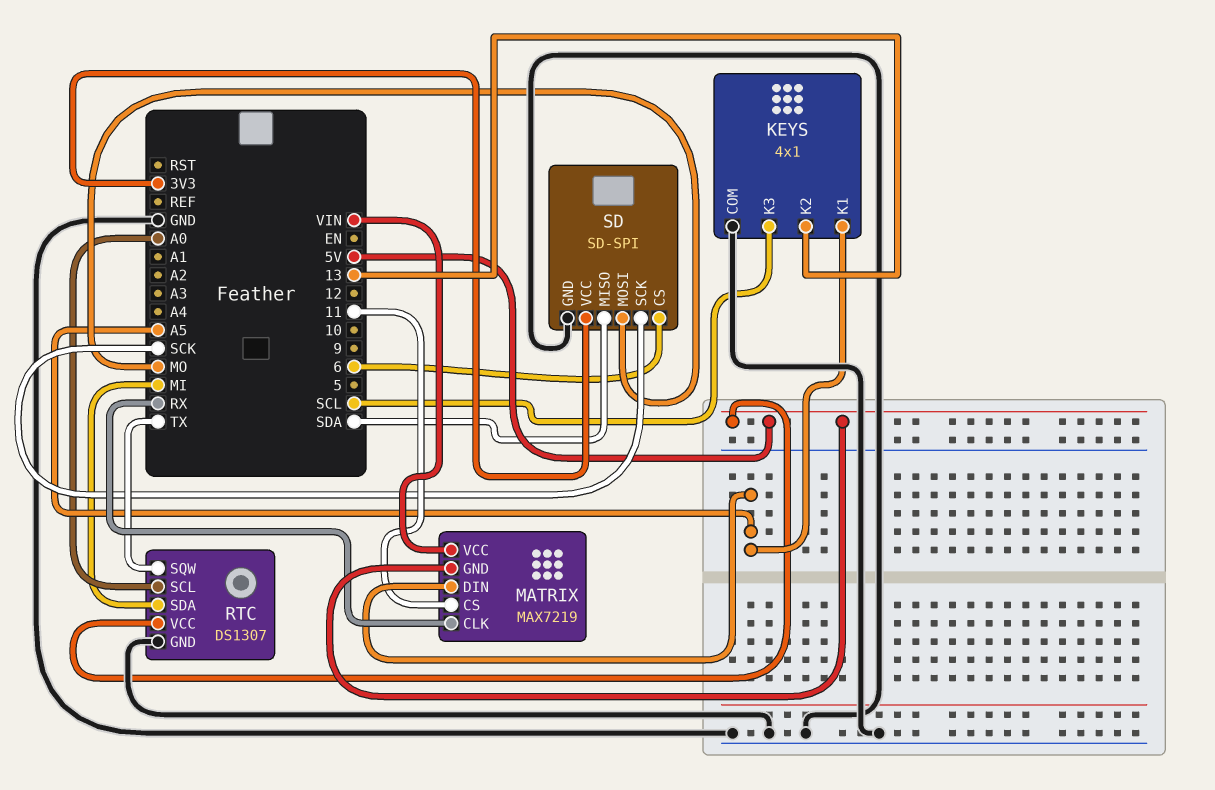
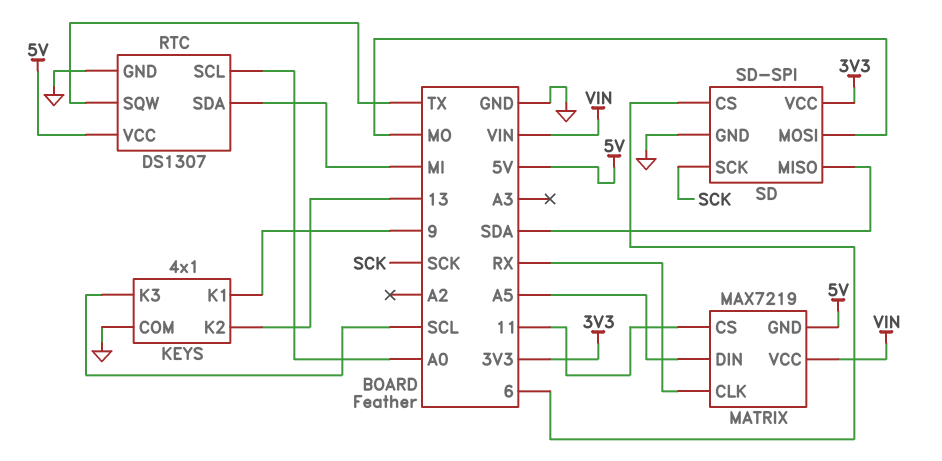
KEYS pin K1: A5 -> 9

